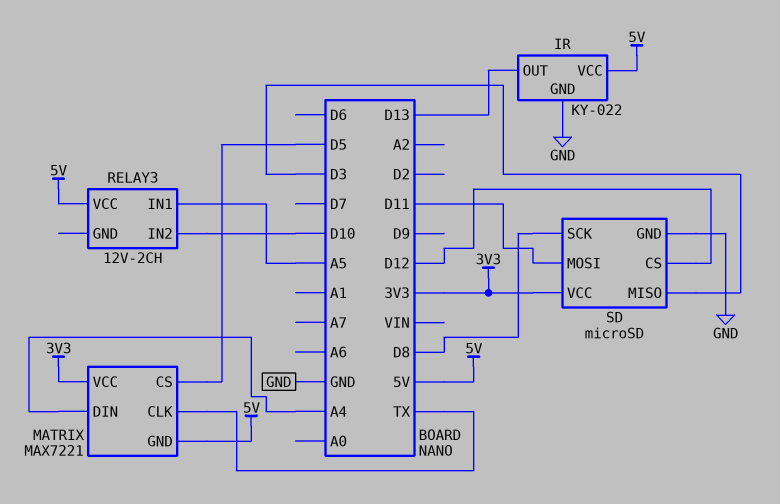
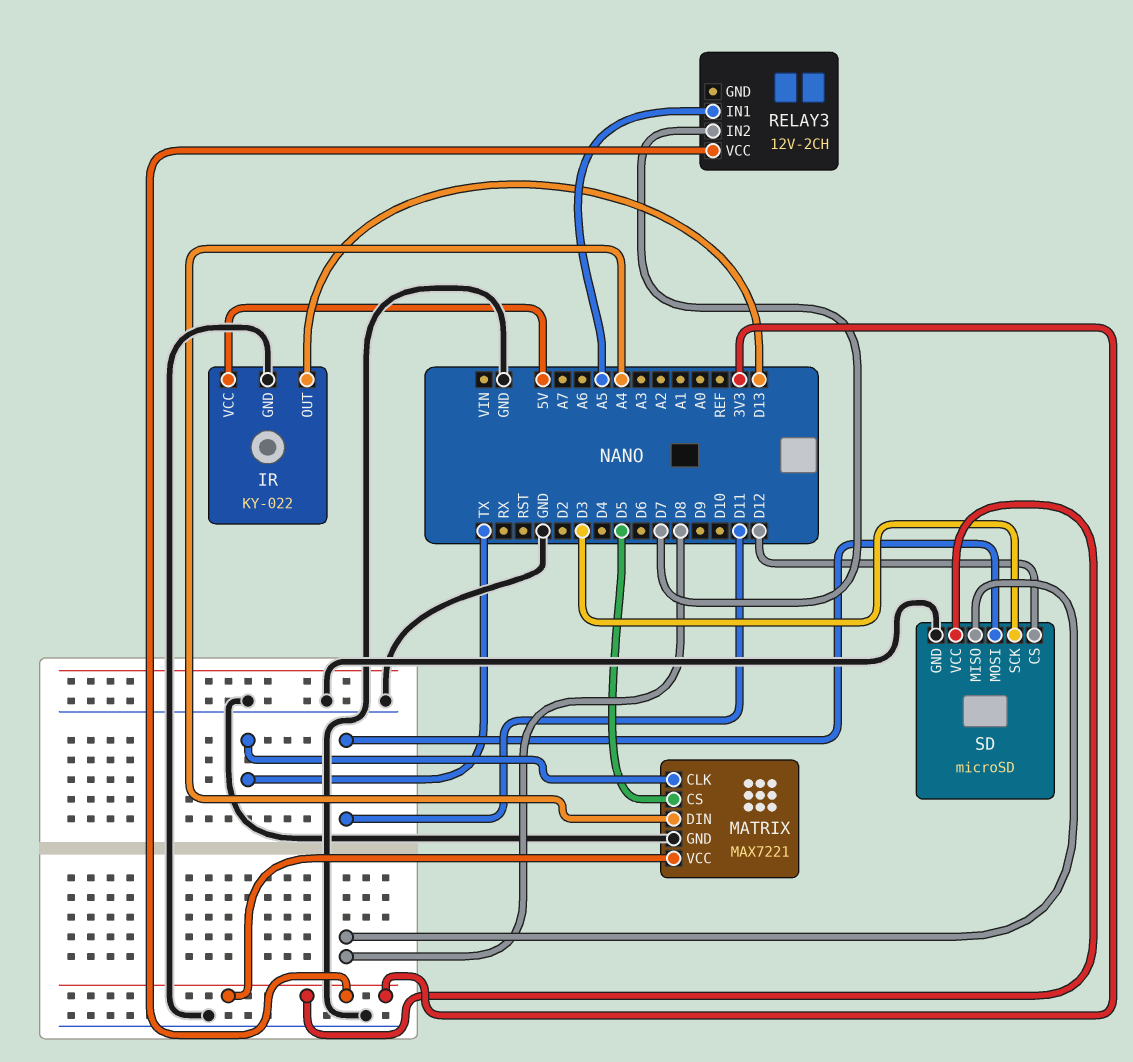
MATRIX pin GND: 5V -> GND
RELAY3 pin IN2: D10 -> D7
RELAY3 pin VCC: 5V -> 3V3
SD pin MISO: D3 -> D8
SD pin SCK: D8 -> D3

